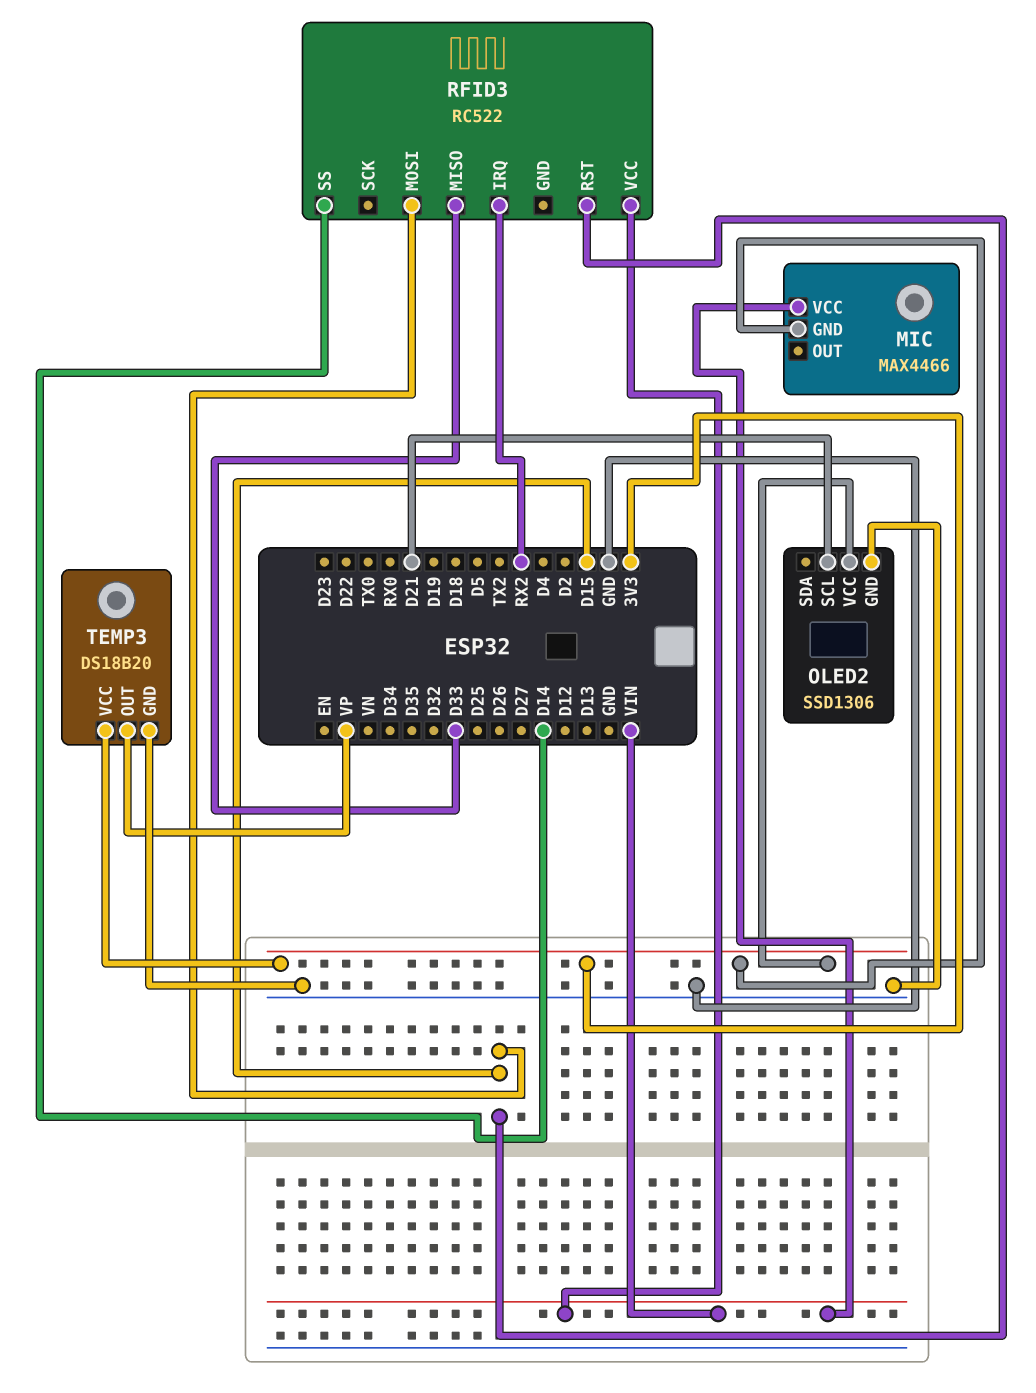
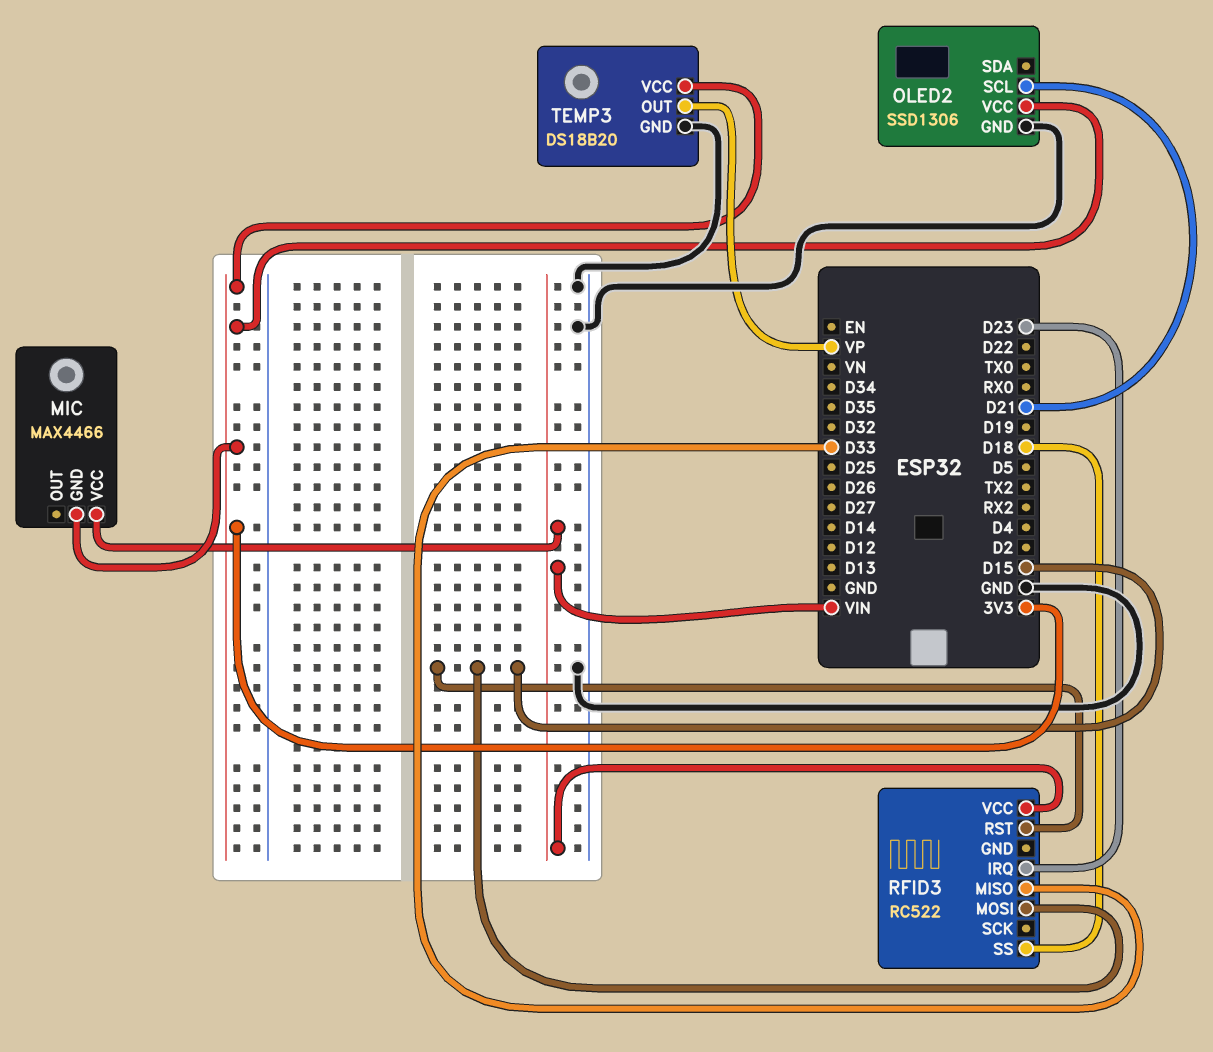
RFID3 pin IRQ: RX2 -> D23
RFID3 pin SS: D14 -> D18

